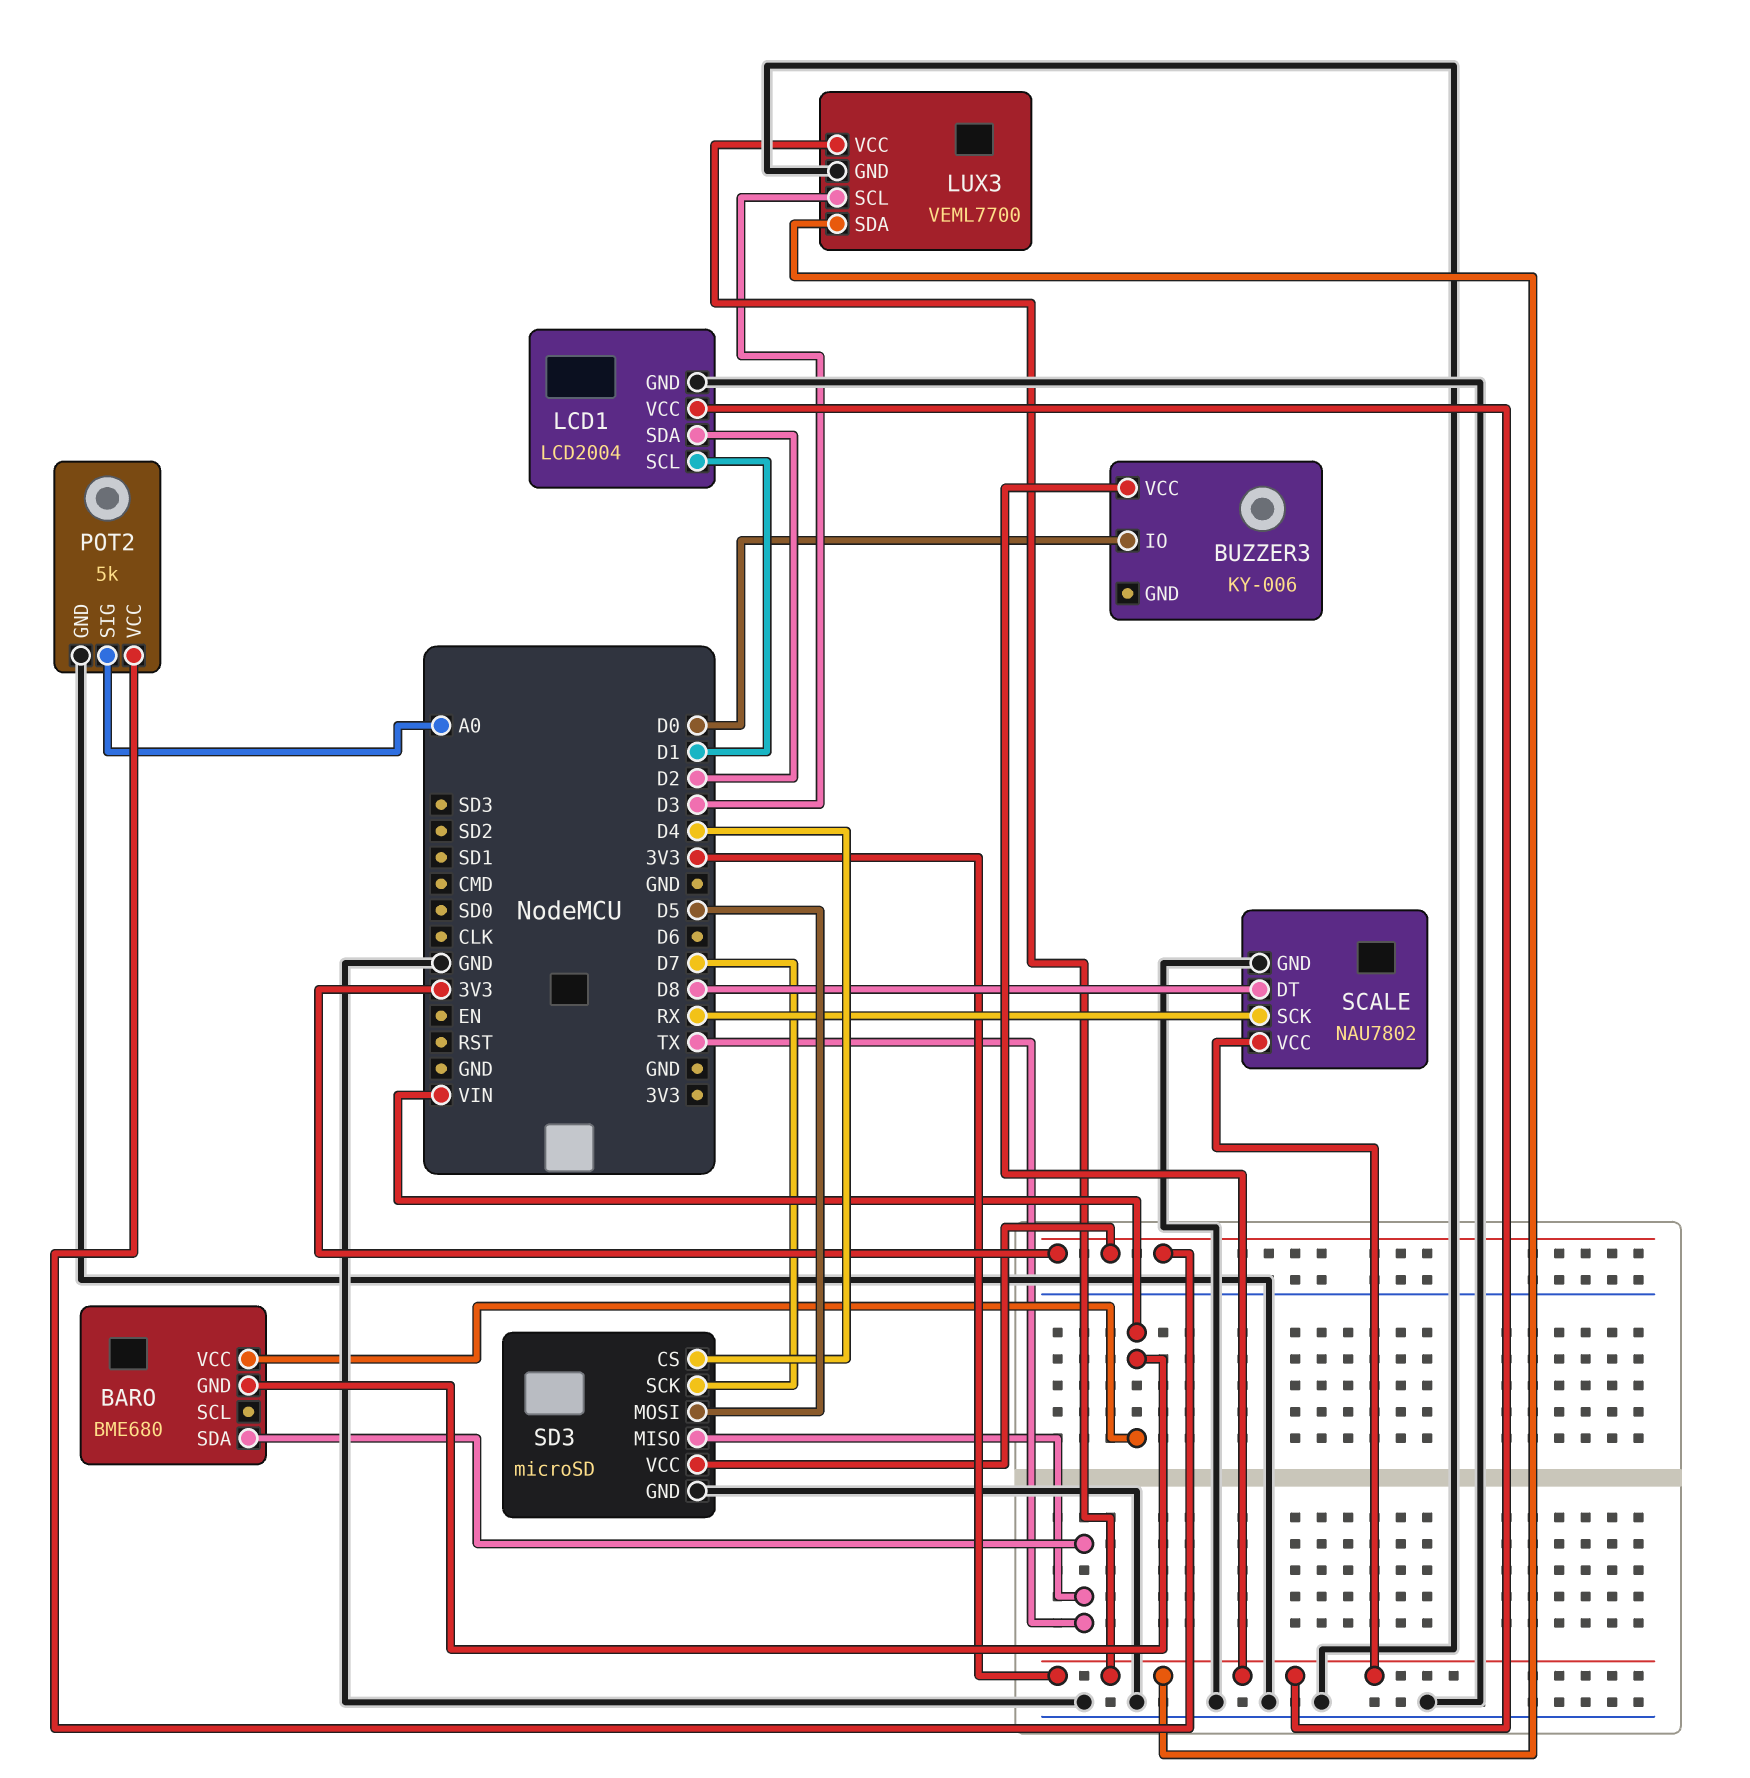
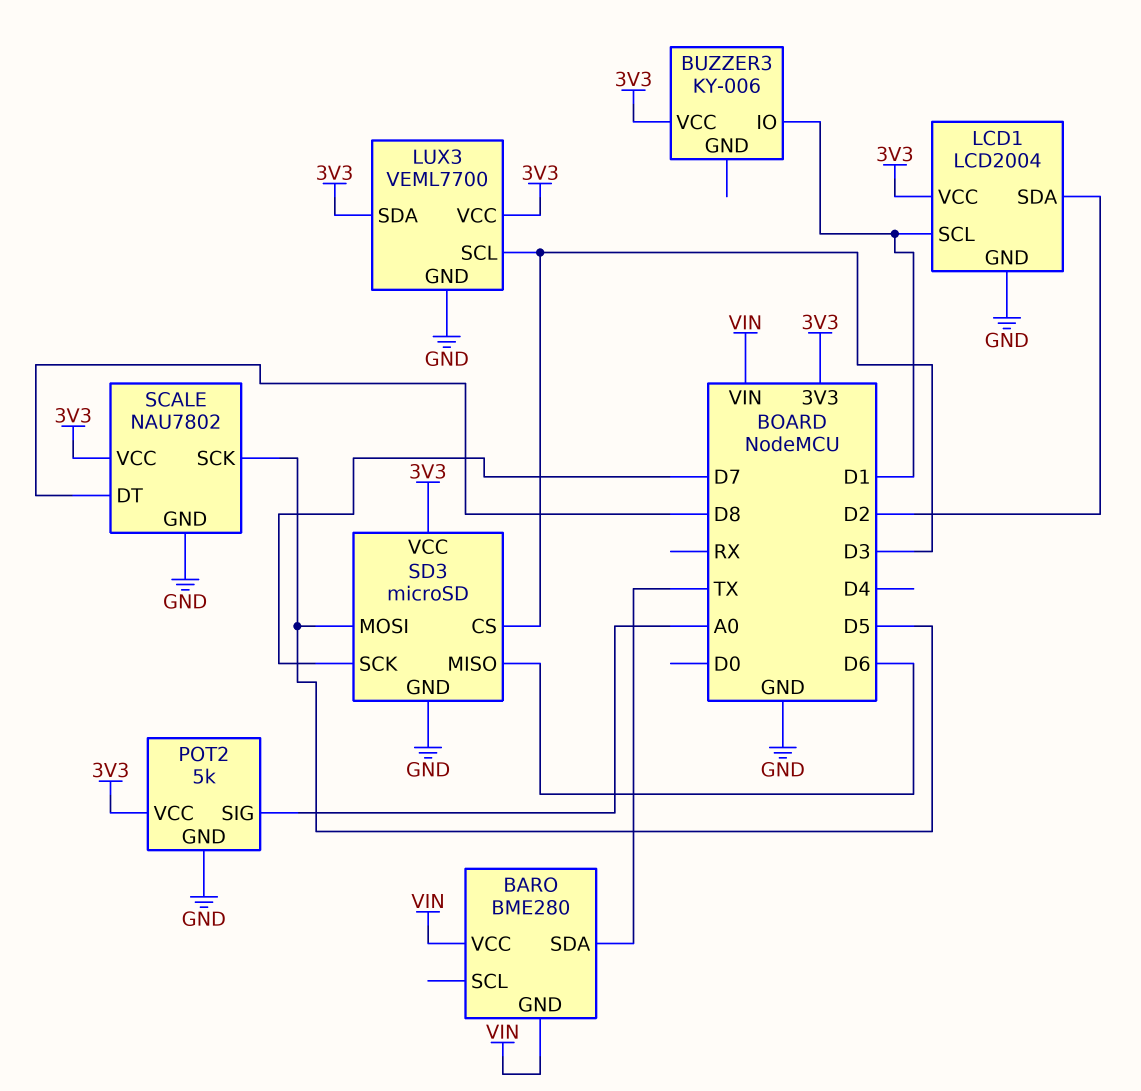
BARO: BME680 -> BME280
BUZZER3 pin IO: D0 -> D1
SCALE pin SCK: RX -> D5
SD3 pin CS: D4 -> D3
SD3 pin MISO: TX -> D6

